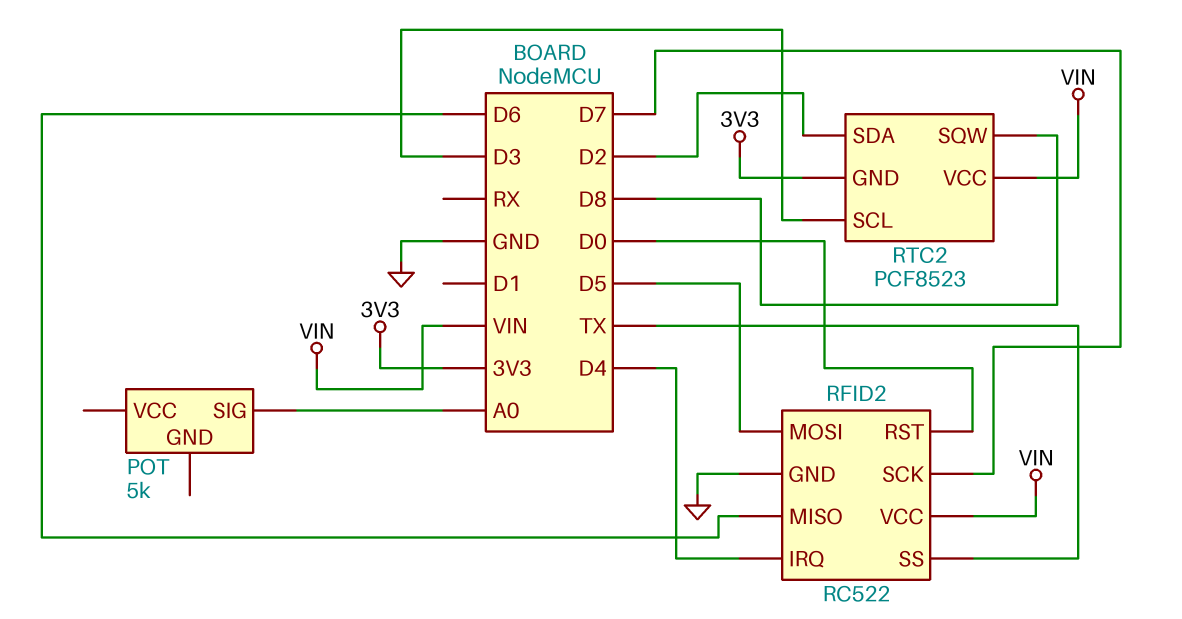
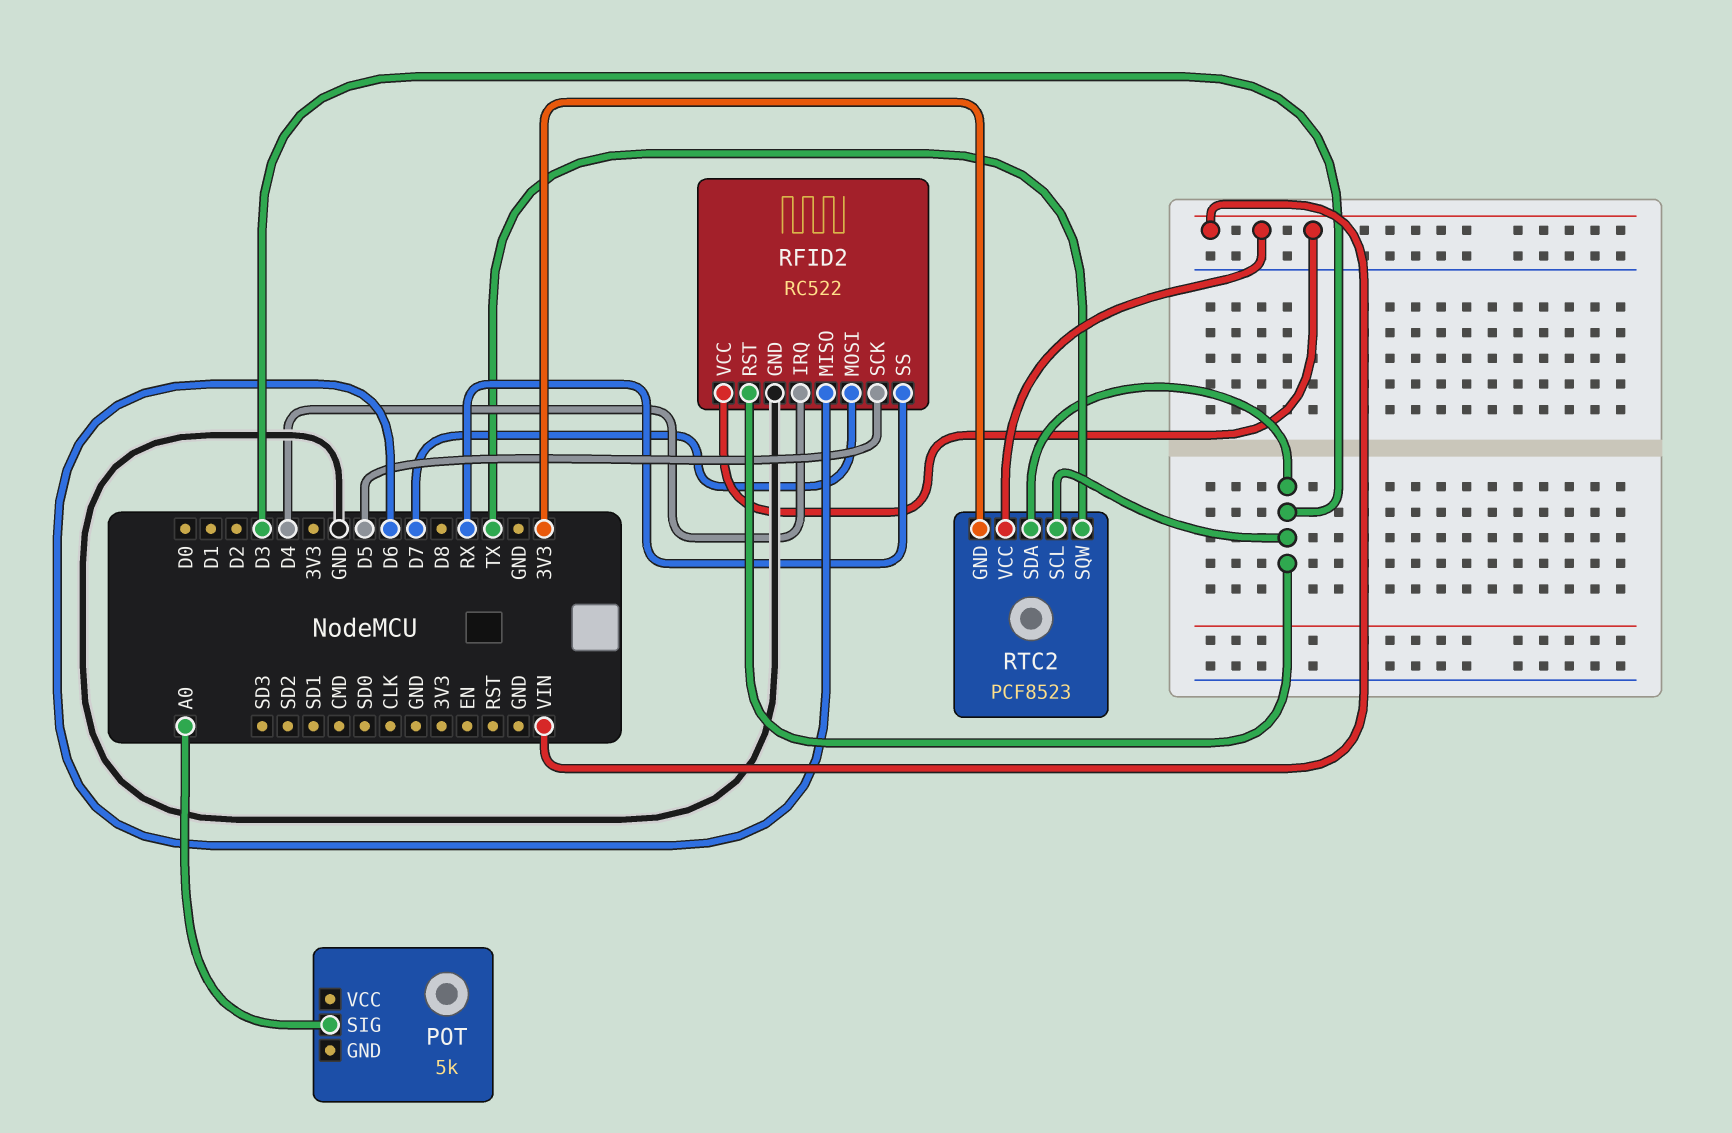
RFID2 pin MOSI: D5 -> D7
RFID2 pin RST: D0 -> D3
RFID2 pin SCK: D7 -> D5
RFID2 pin SS: TX -> RX
RTC2 pin SDA: D2 -> D3
RTC2 pin SQW: D8 -> TX

